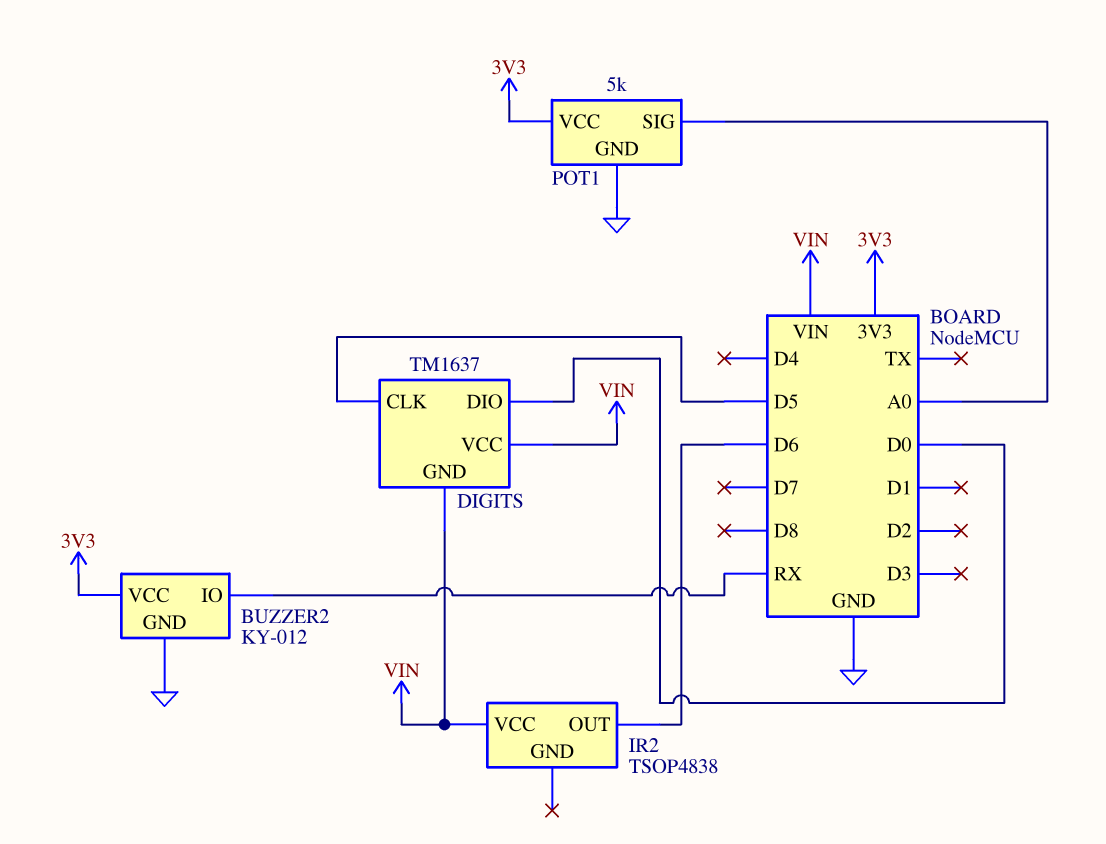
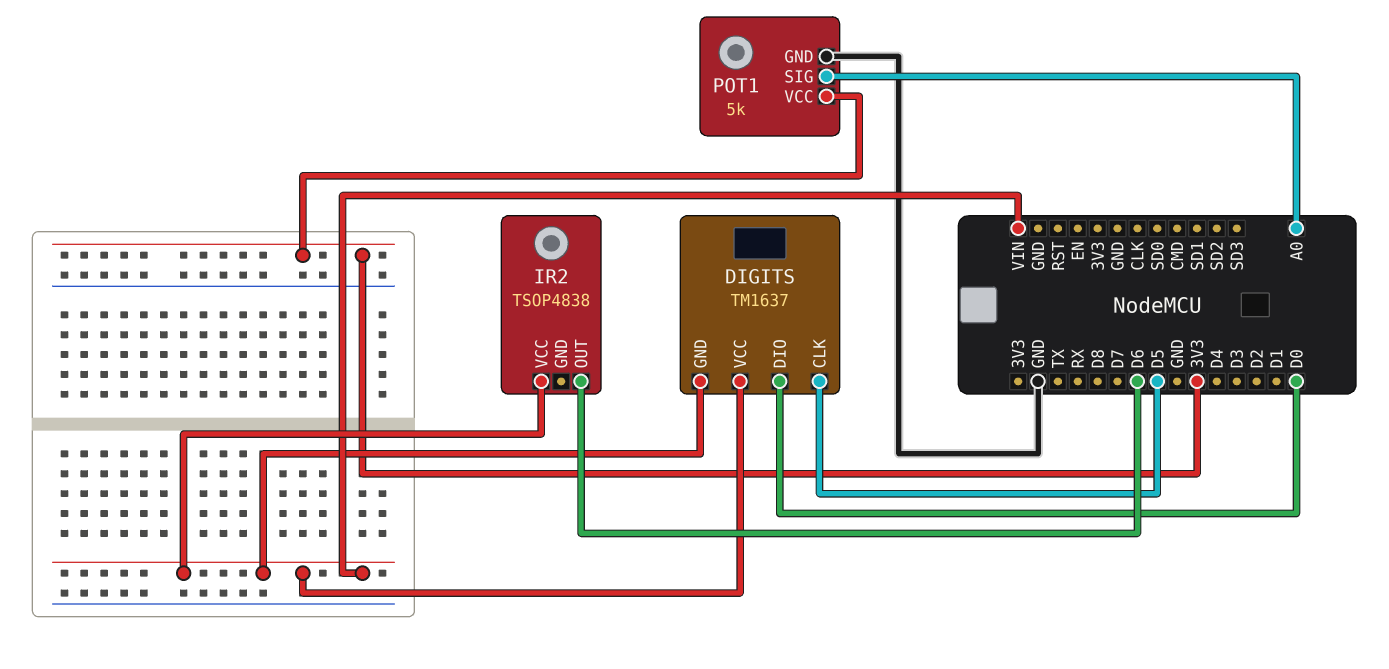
BUZZER2: KY-012 -> none
BUZZER2 pin GND: GND -> none
BUZZER2 pin IO: RX -> none
BUZZER2 pin VCC: 3V3 -> none

